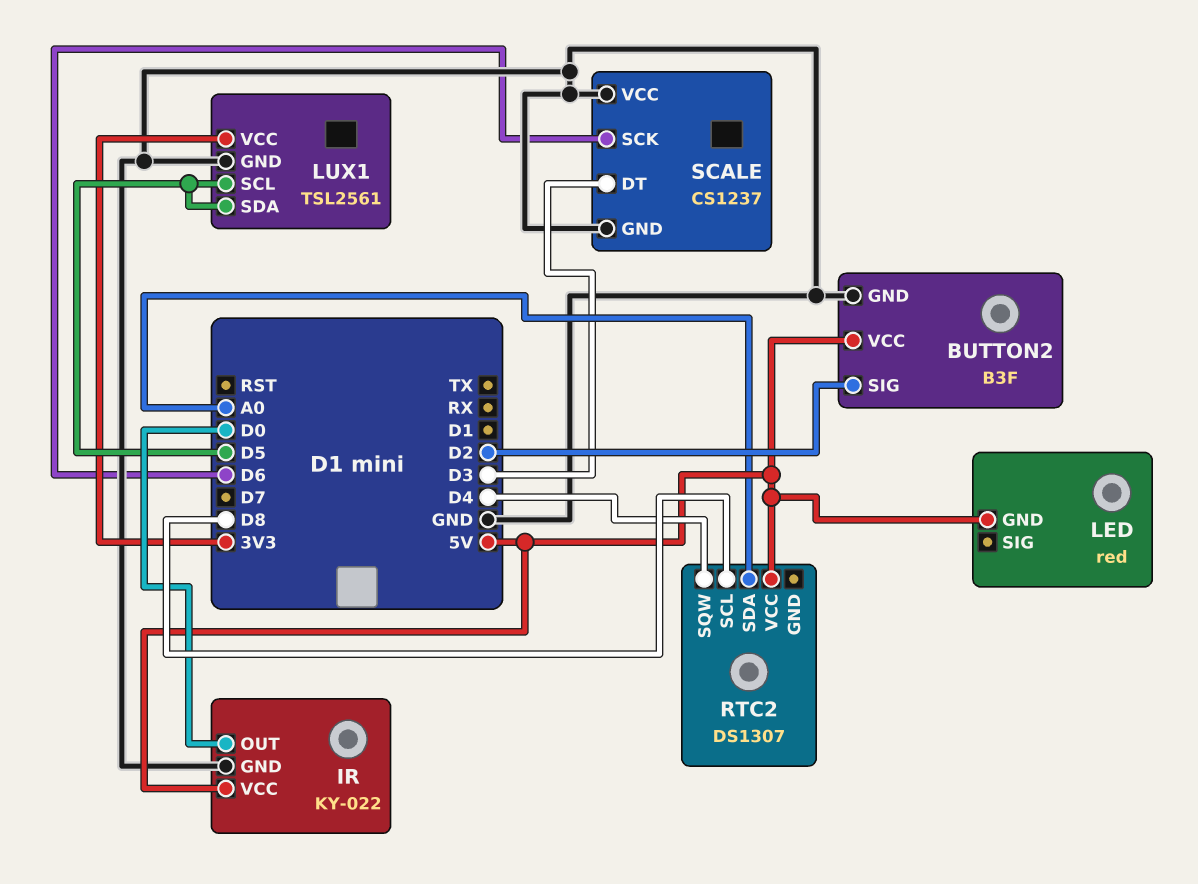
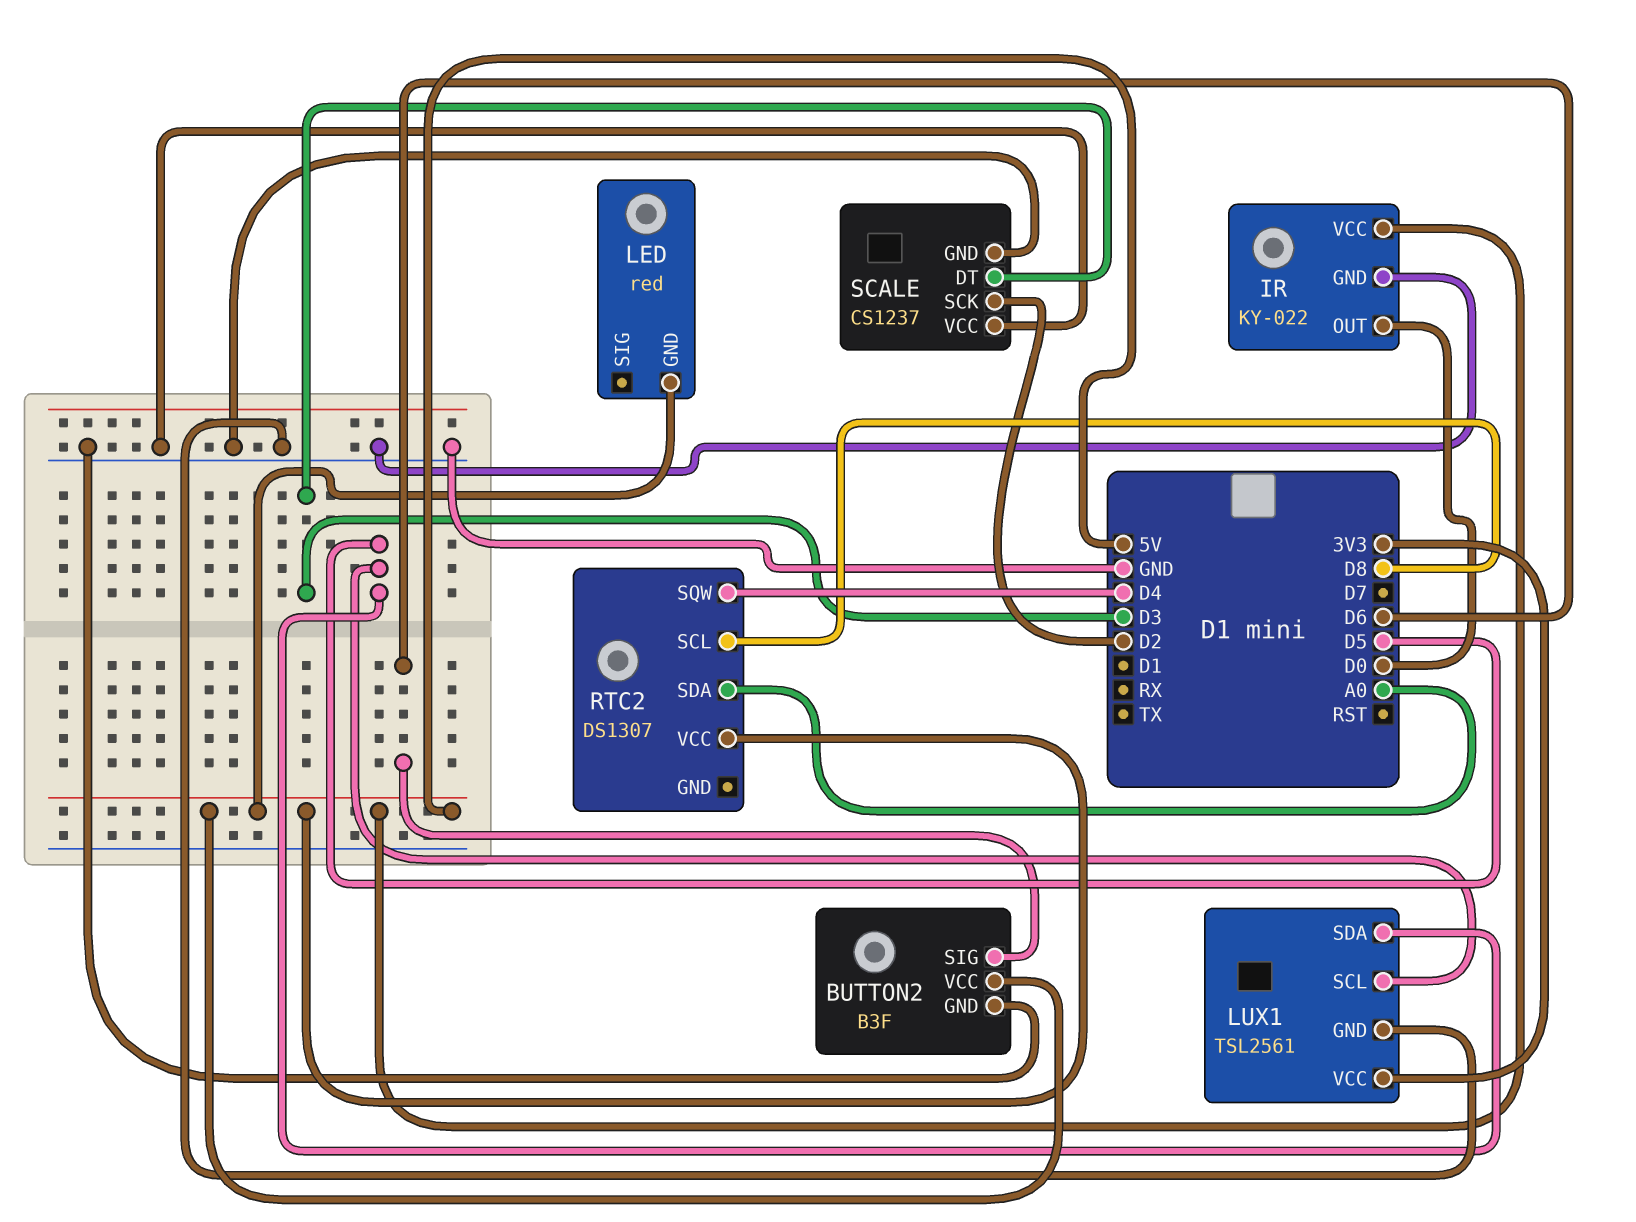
BUTTON2 pin SIG: D2 -> D6
SCALE pin SCK: D6 -> D2

